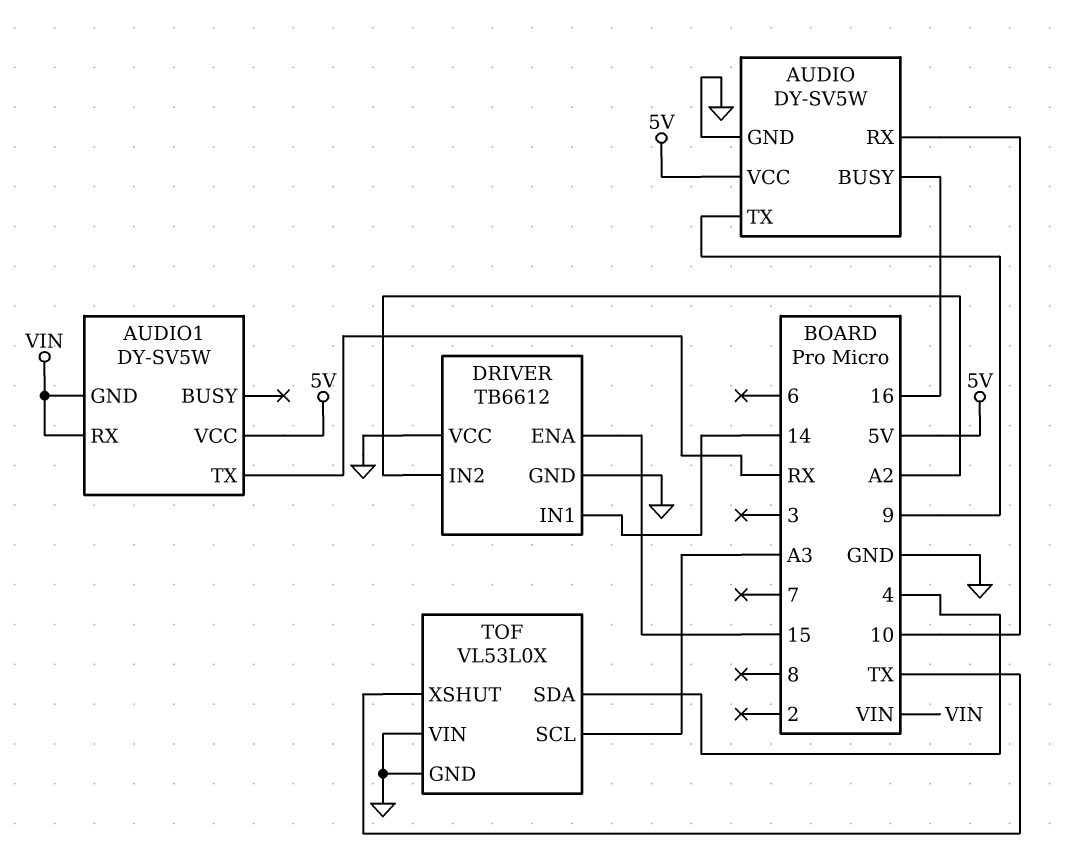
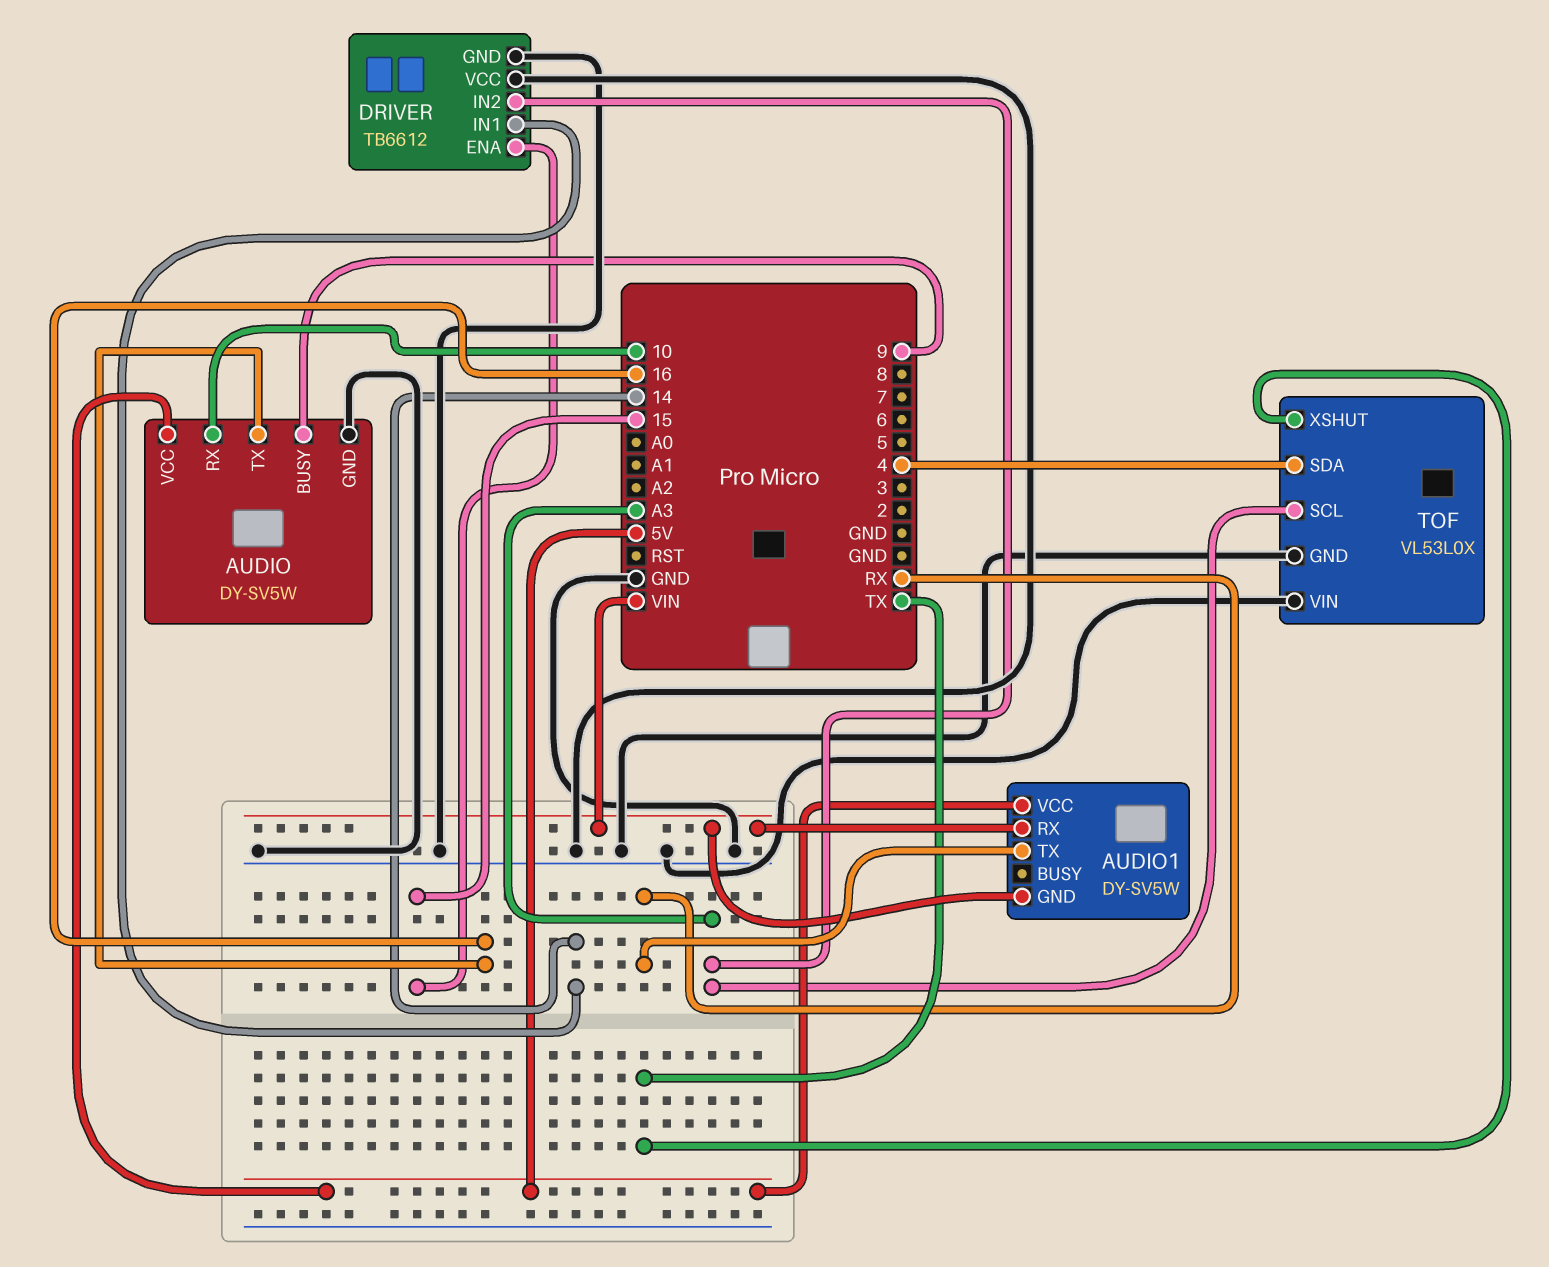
AUDIO pin BUSY: 16 -> 9
AUDIO pin TX: 9 -> 16
DRIVER pin IN2: A2 -> A3

